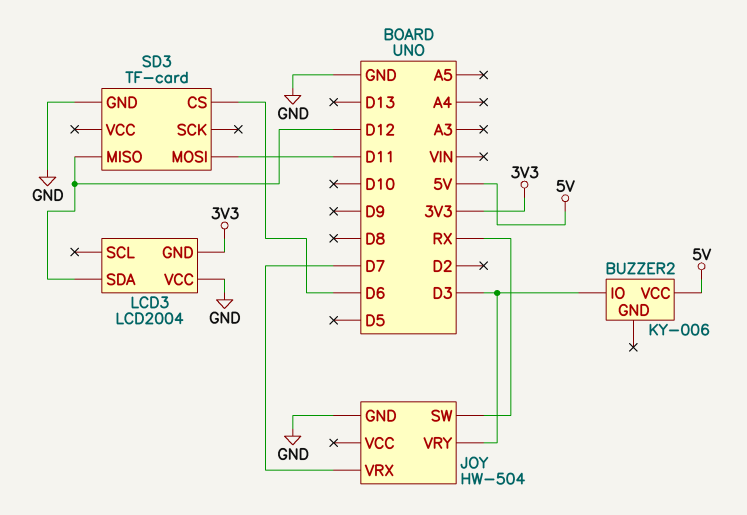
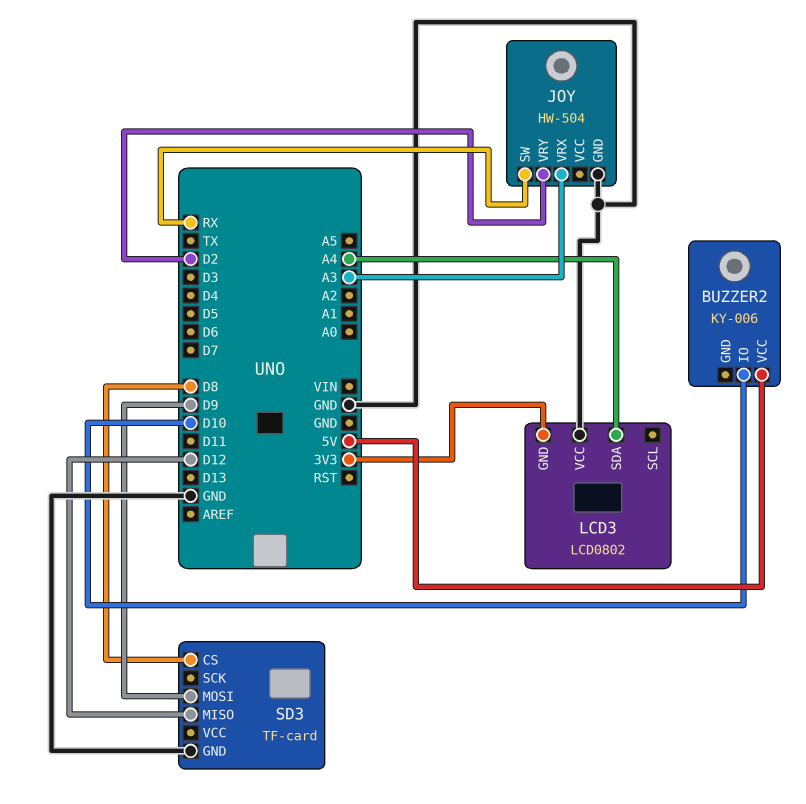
BUZZER2 pin IO: D3 -> D10
JOY pin VRX: D7 -> A3
JOY pin VRY: D3 -> D2
LCD3: LCD2004 -> LCD0802
LCD3 pin SDA: D12 -> A4
SD3 pin CS: D6 -> D8
SD3 pin MOSI: D11 -> D9

